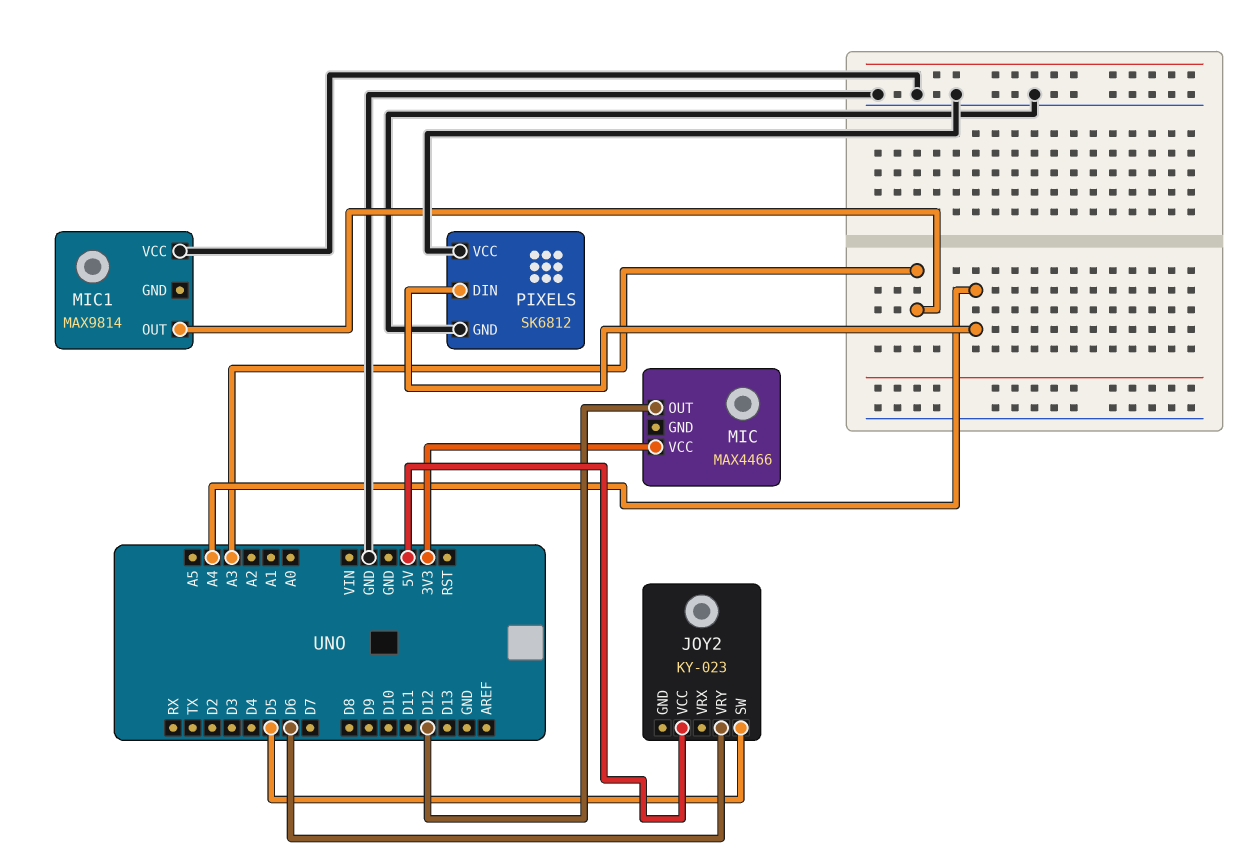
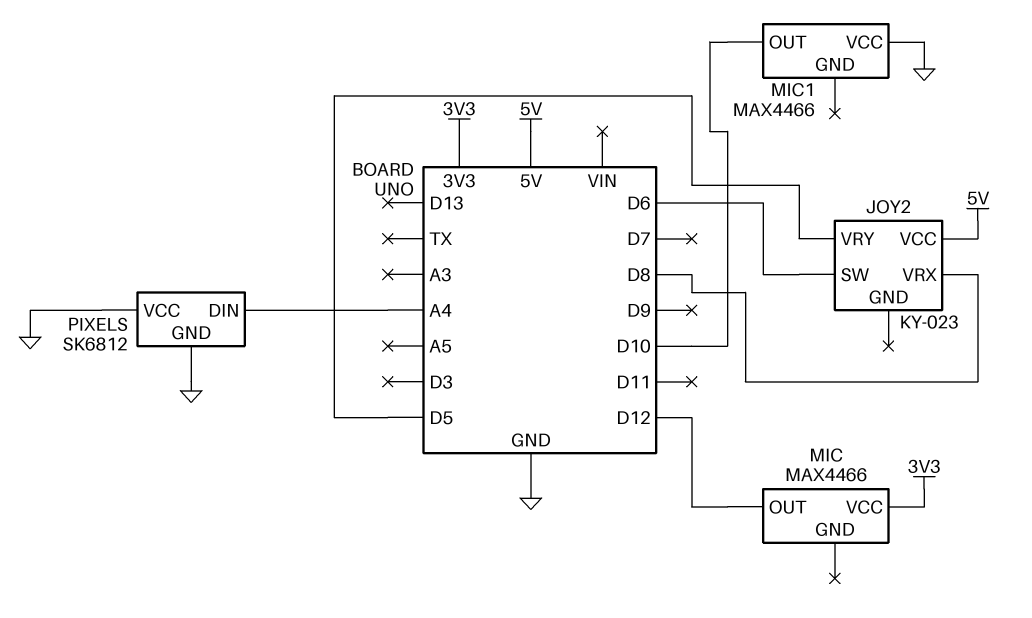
JOY2 pin SW: D5 -> D6
JOY2 pin VRX: none -> D8
JOY2 pin VRY: D6 -> D5
MIC1: MAX9814 -> MAX4466
MIC1 pin OUT: A3 -> D10

